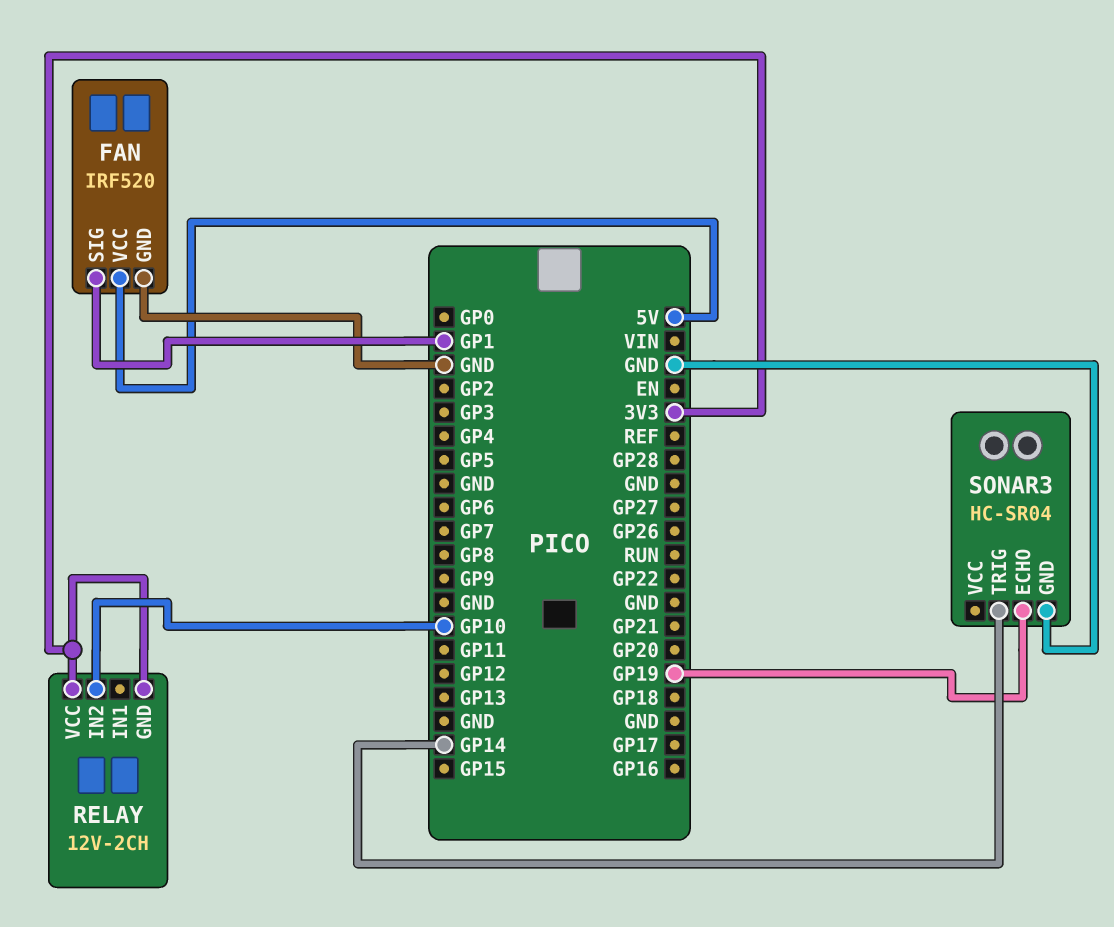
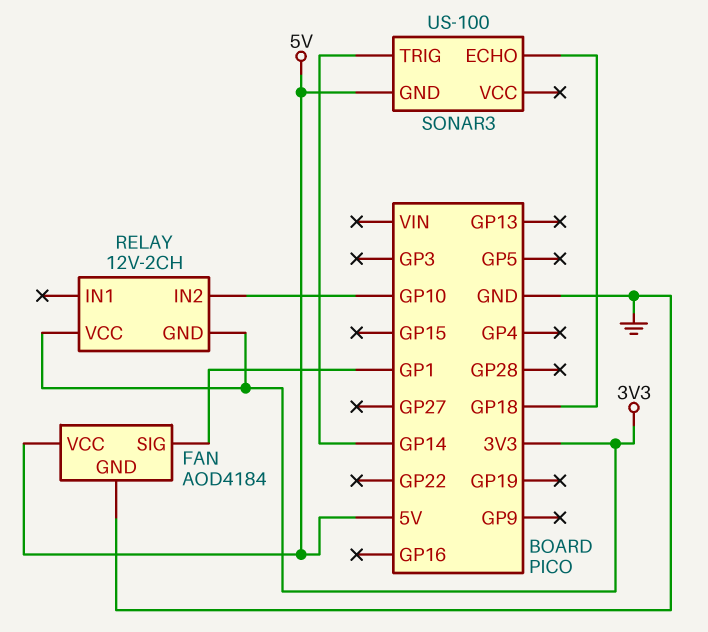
FAN: IRF520 -> AOD4184
SONAR3: HC-SR04 -> US-100
SONAR3 pin ECHO: GP19 -> GP18
SONAR3 pin GND: GND -> 5V

